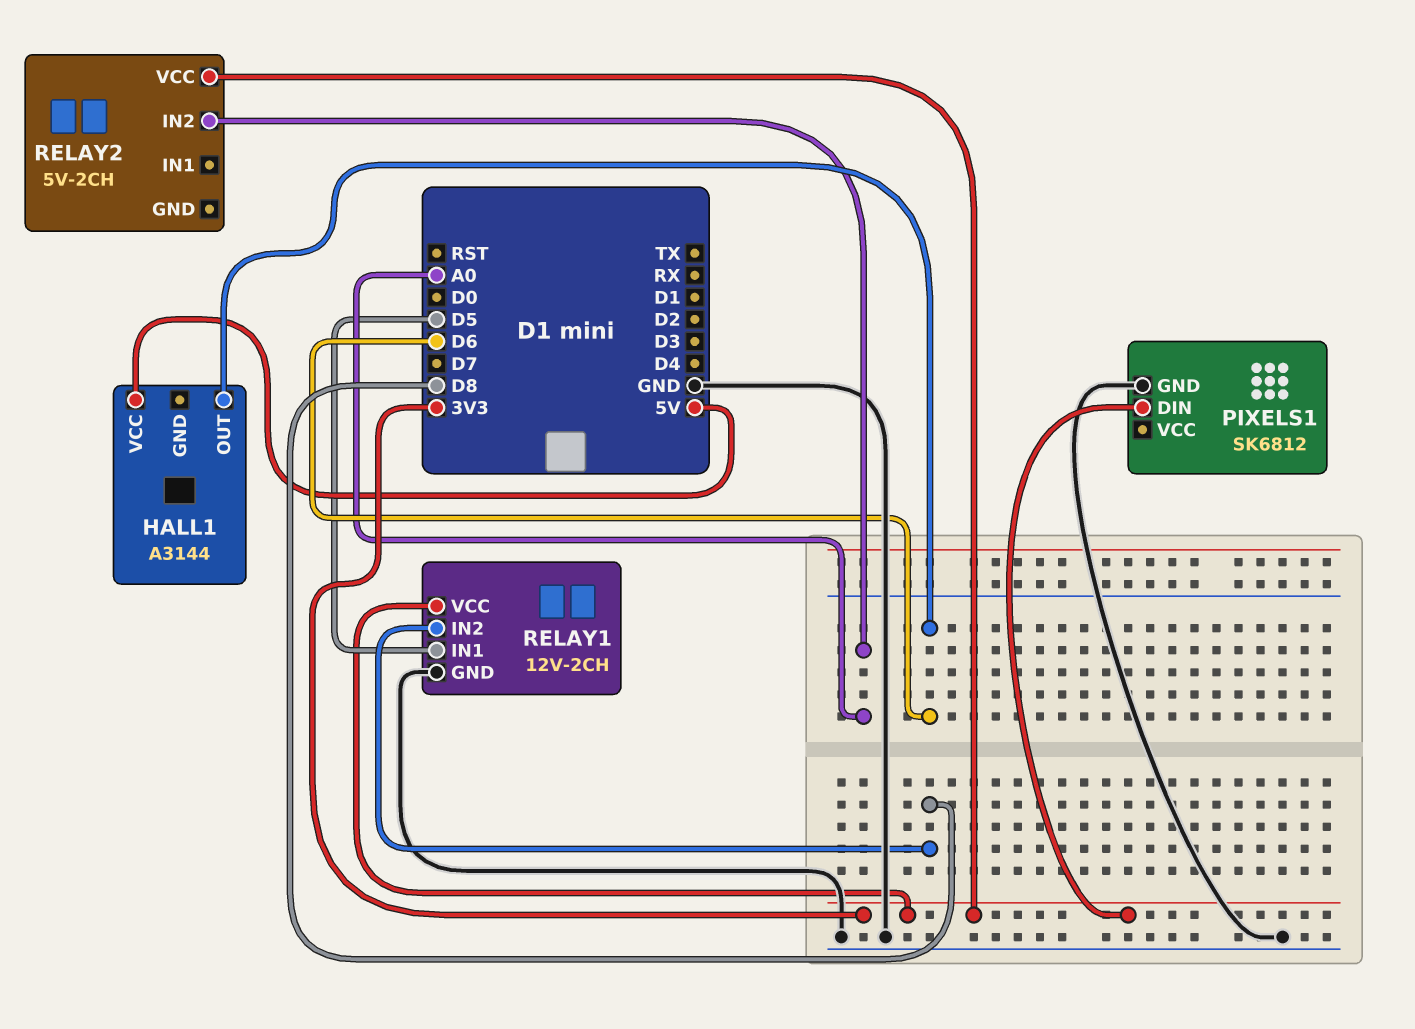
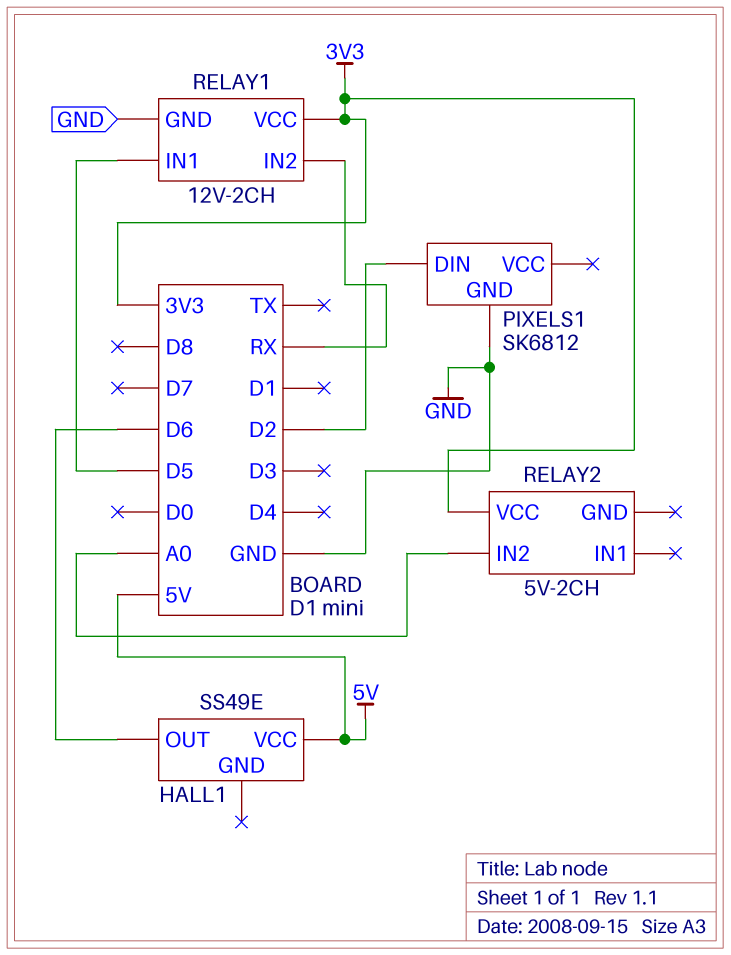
HALL1: A3144 -> SS49E
PIXELS1 pin DIN: 3V3 -> D2
RELAY1 pin IN2: D8 -> RX

